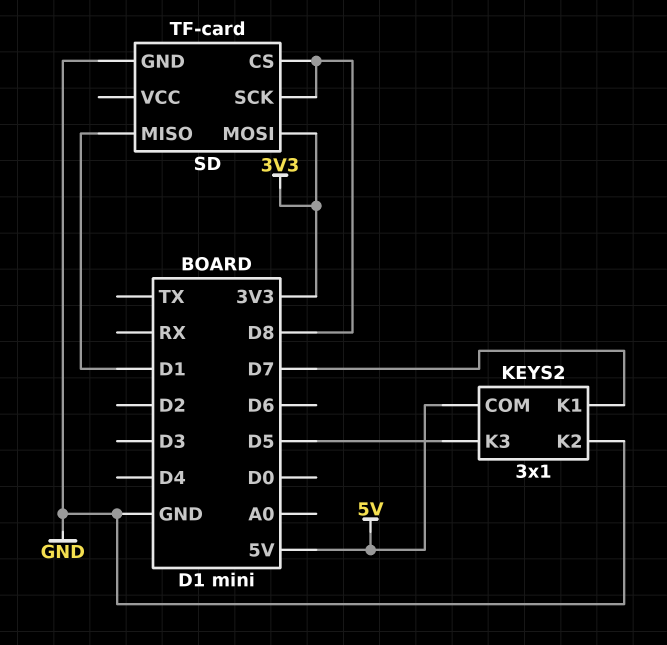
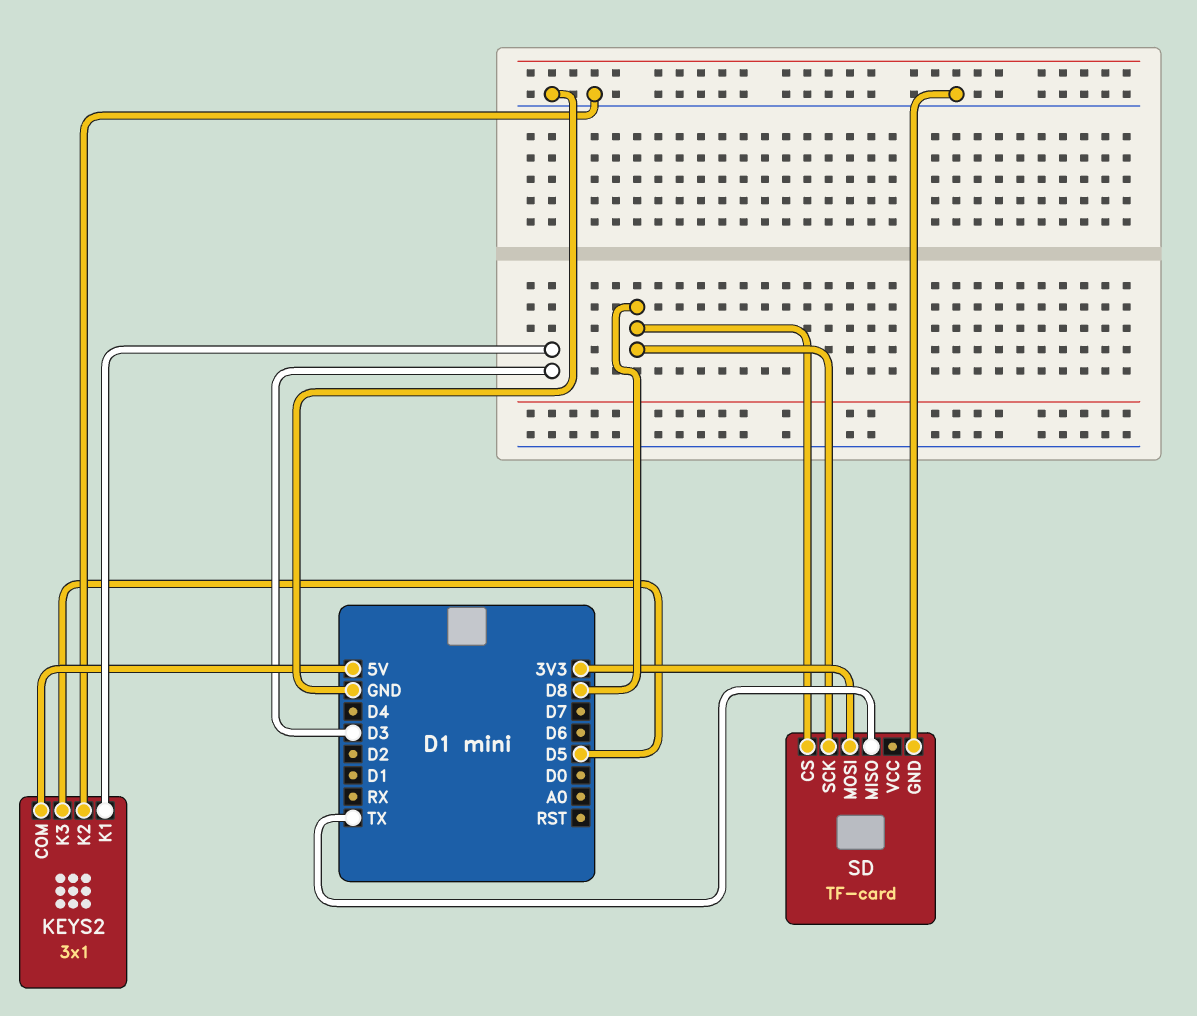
KEYS2 pin K1: D7 -> D3
SD pin MISO: D1 -> TX

